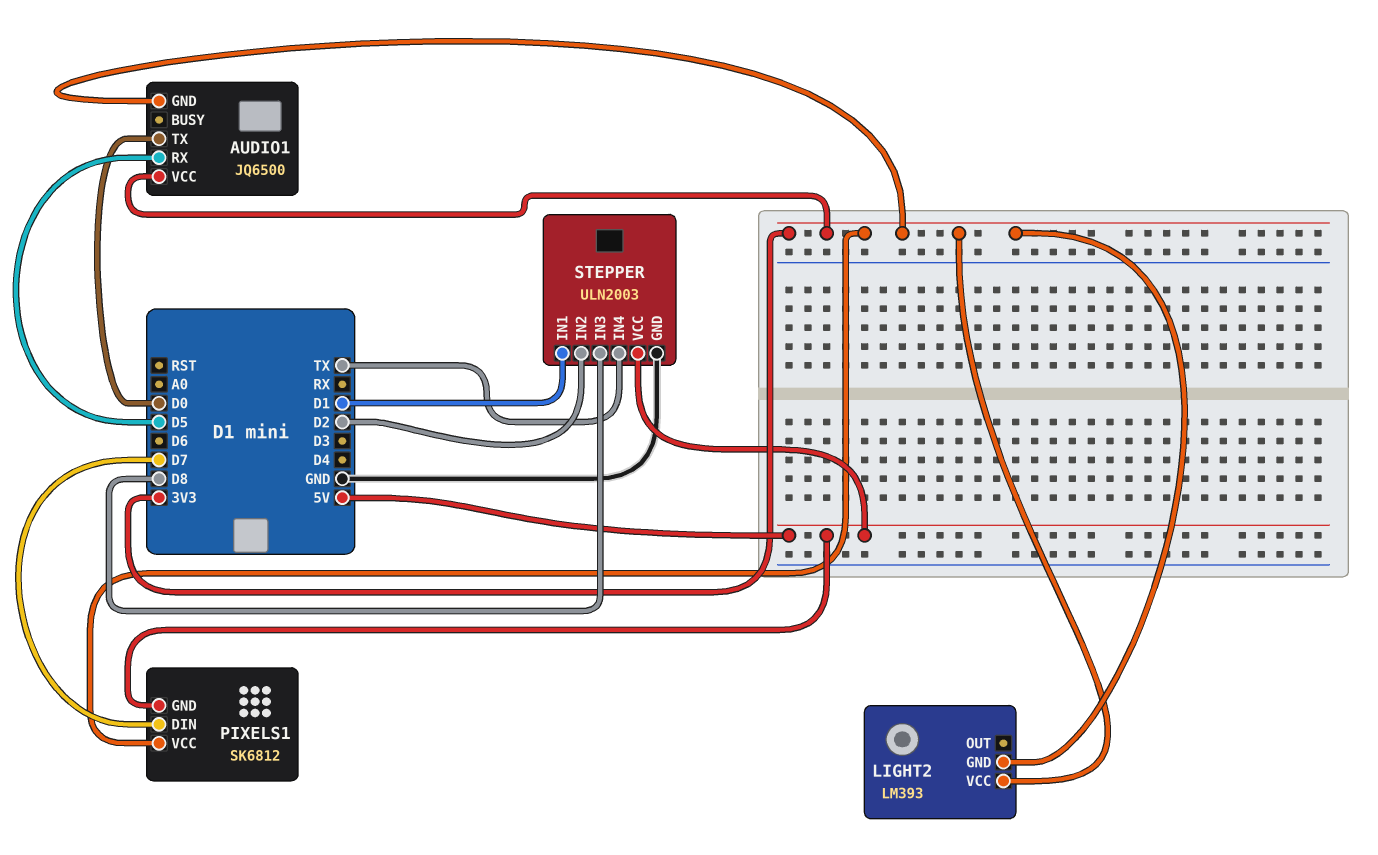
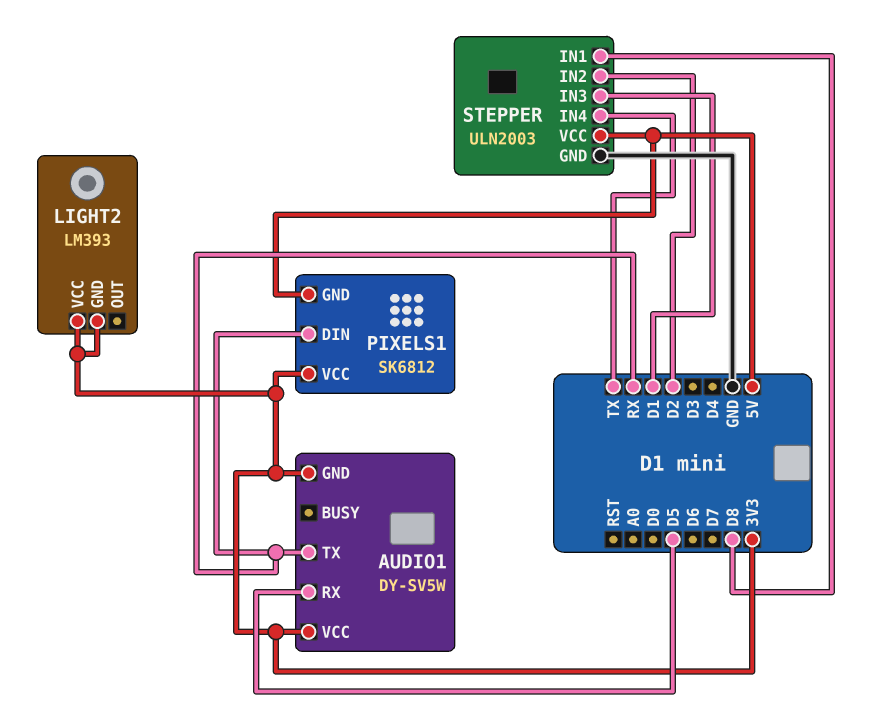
AUDIO1: JQ6500 -> DY-SV5W
AUDIO1 pin TX: D0 -> RX
PIXELS1 pin DIN: D7 -> RX
STEPPER pin IN1: D1 -> D8
STEPPER pin IN3: D8 -> D1

